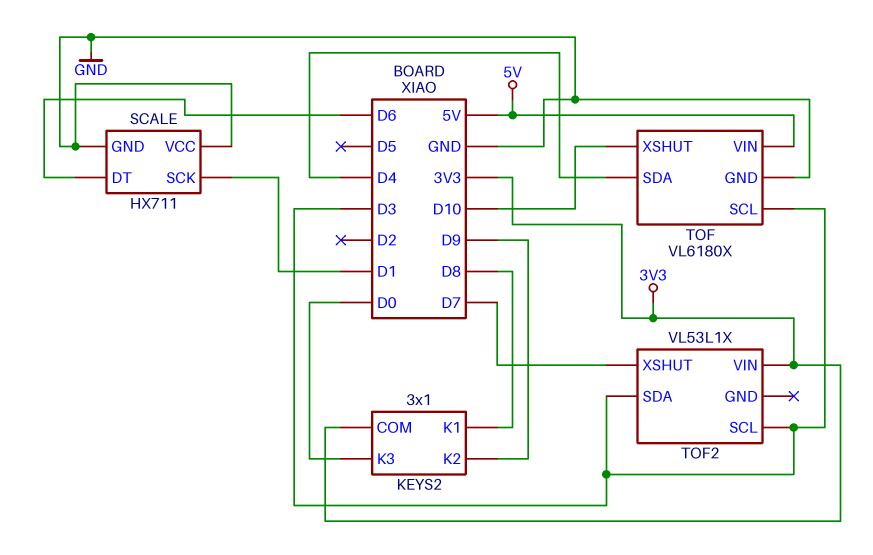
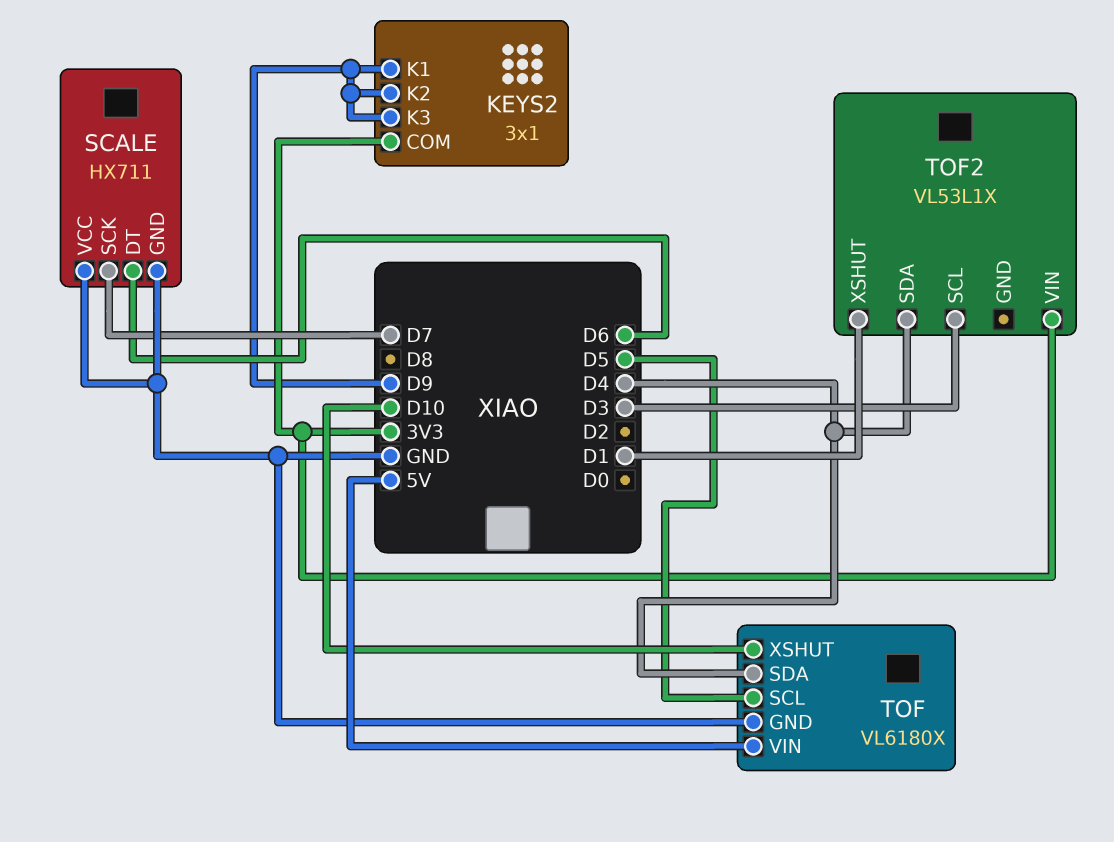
KEYS2 pin K1: D8 -> D9
KEYS2 pin K3: D0 -> D9
SCALE pin SCK: D1 -> D7
TOF pin SCL: D3 -> D5
TOF2 pin SDA: D3 -> D4
TOF2 pin XSHUT: D7 -> D1

